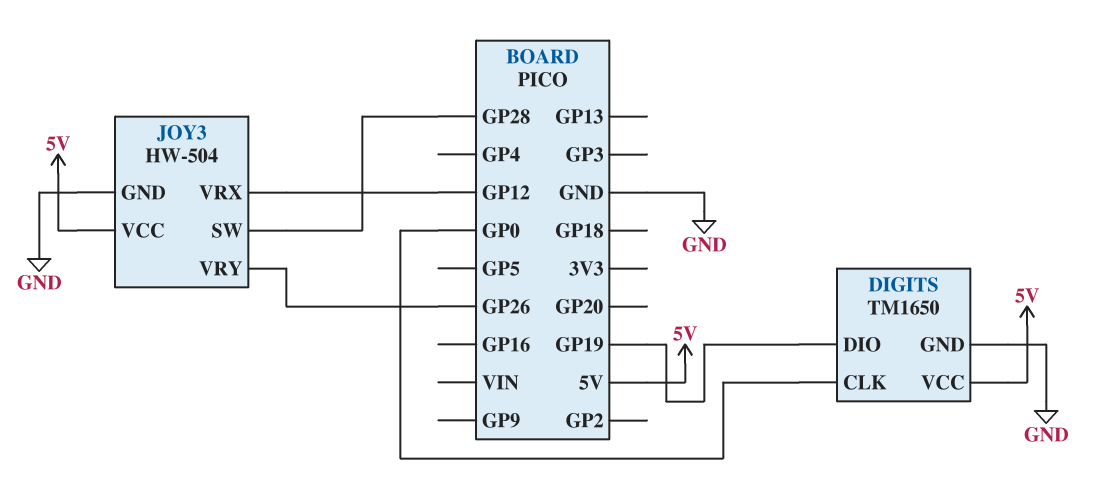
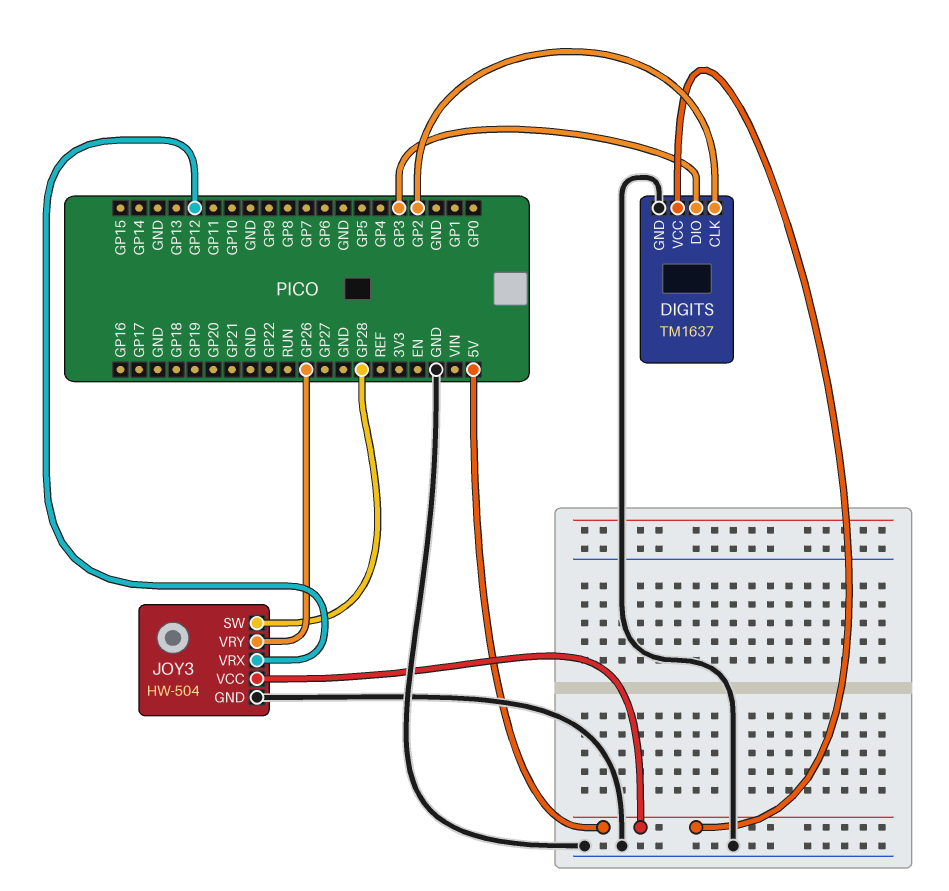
DIGITS: TM1650 -> TM1637
DIGITS pin CLK: GP0 -> GP2
DIGITS pin DIO: GP19 -> GP3

